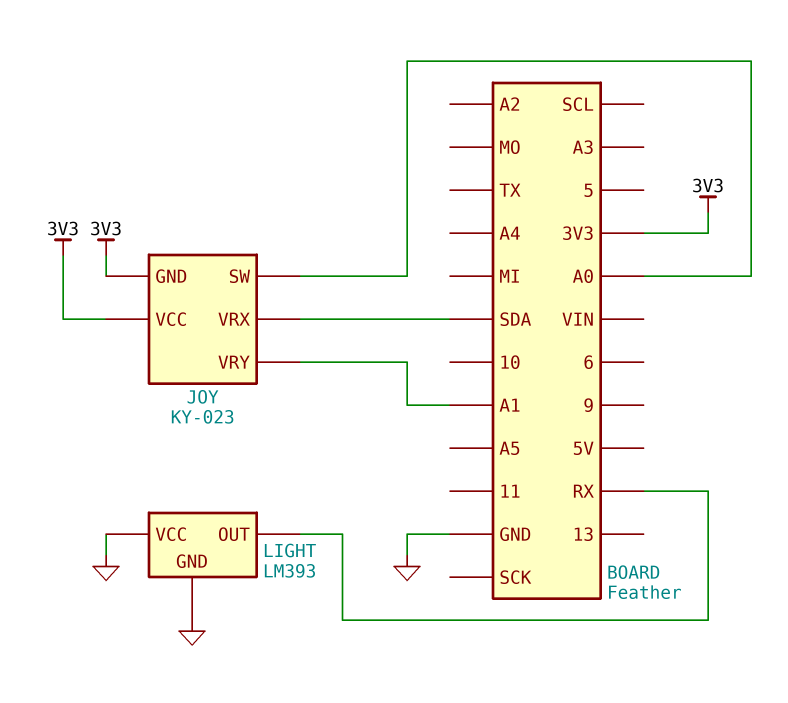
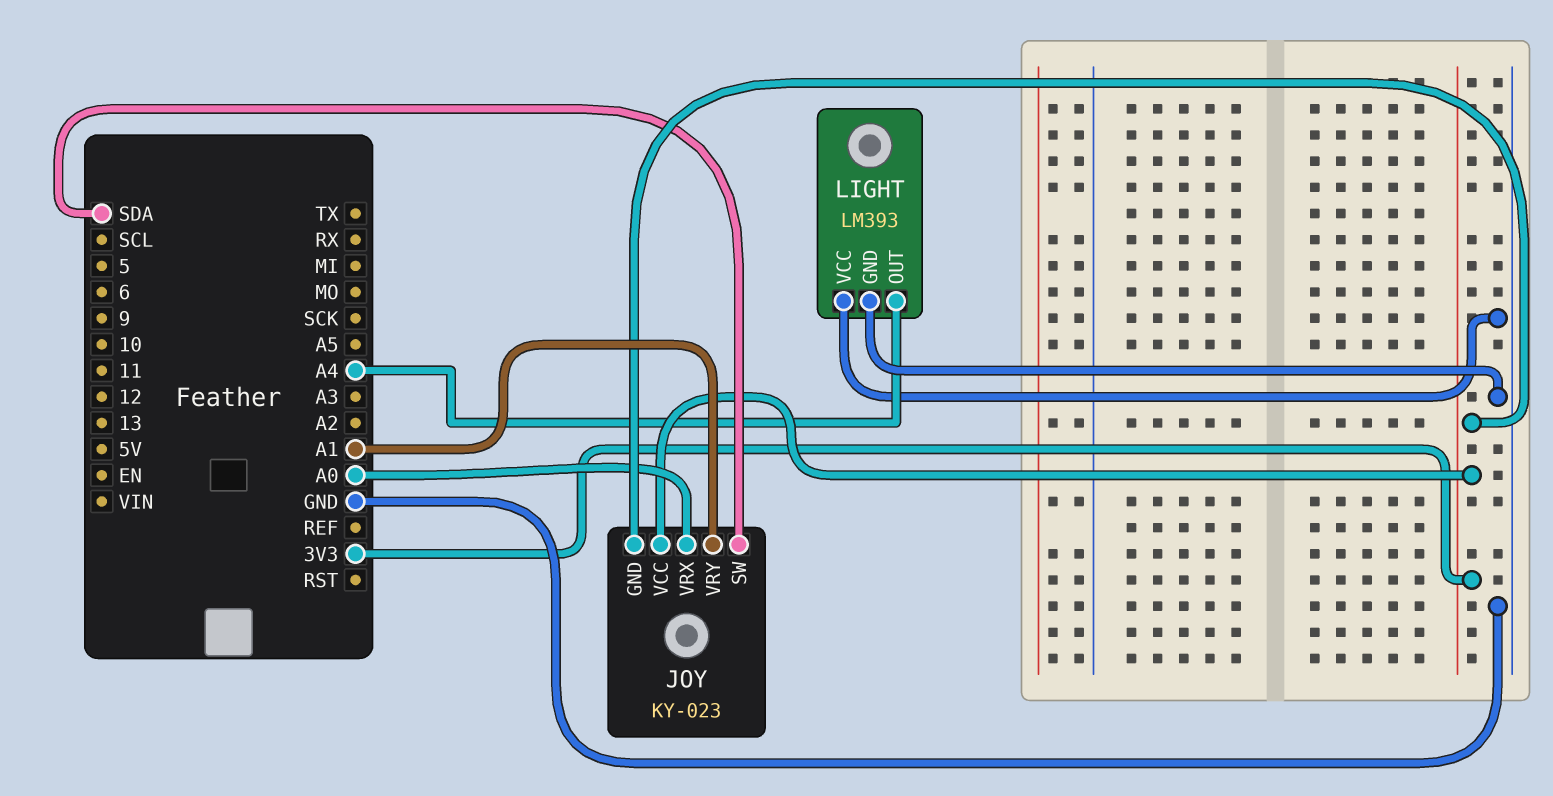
JOY pin SW: A0 -> SDA
JOY pin VRX: SDA -> A0
LIGHT pin OUT: RX -> A4

